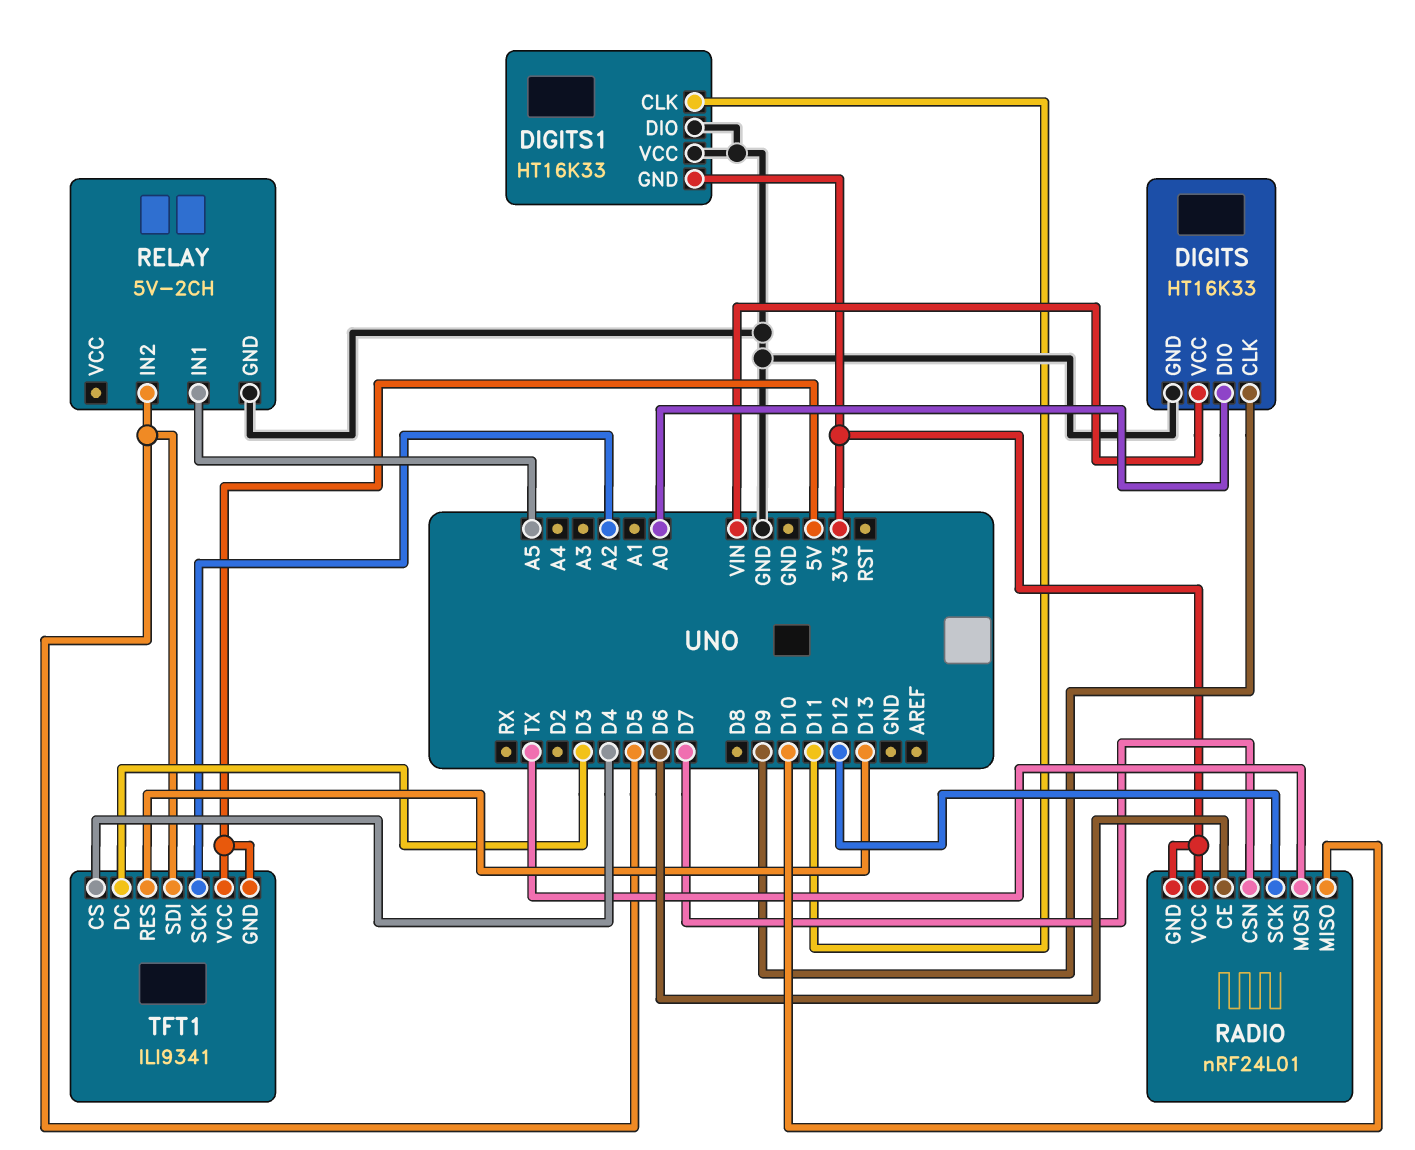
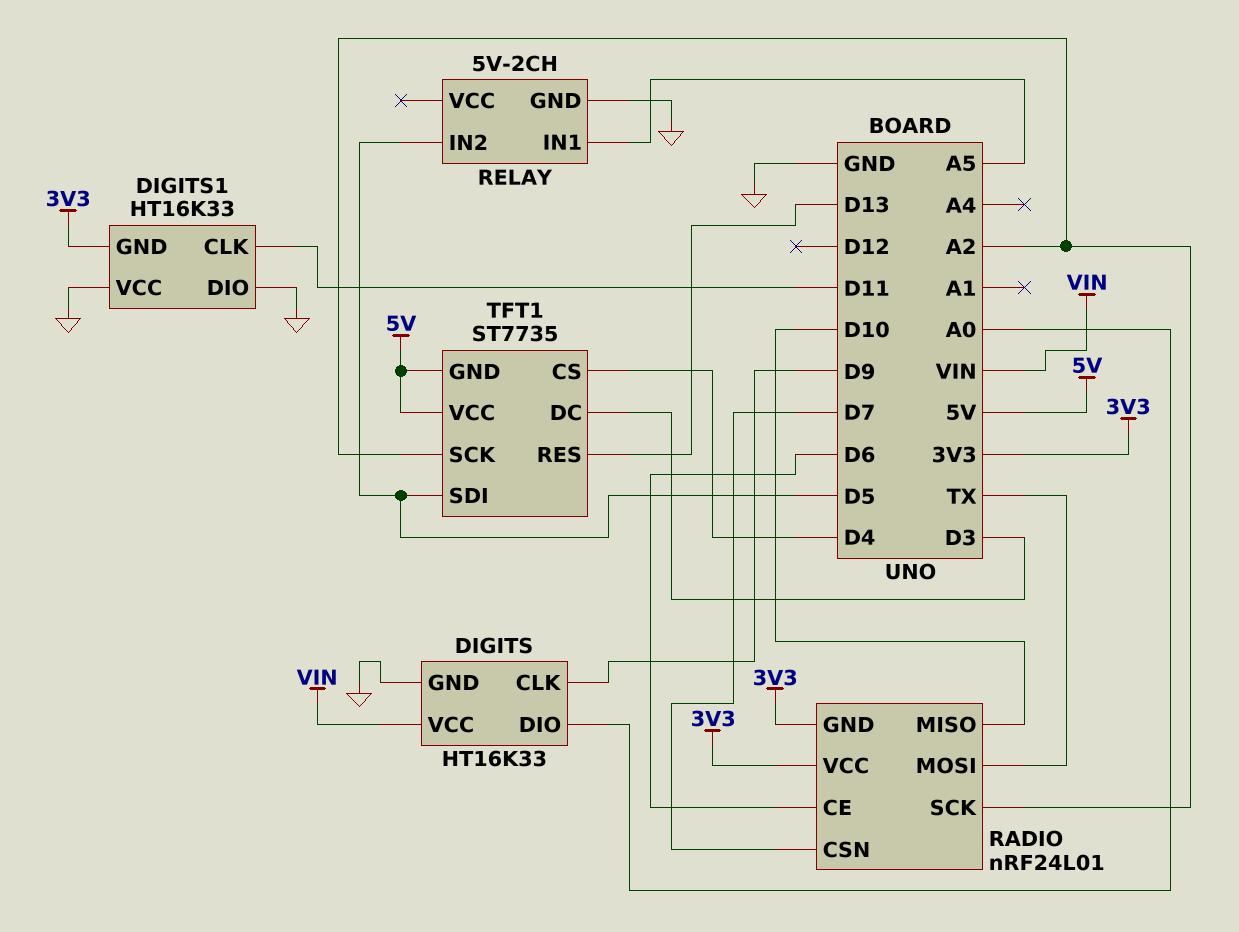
RADIO pin SCK: D12 -> A2
TFT1: ILI9341 -> ST7735

